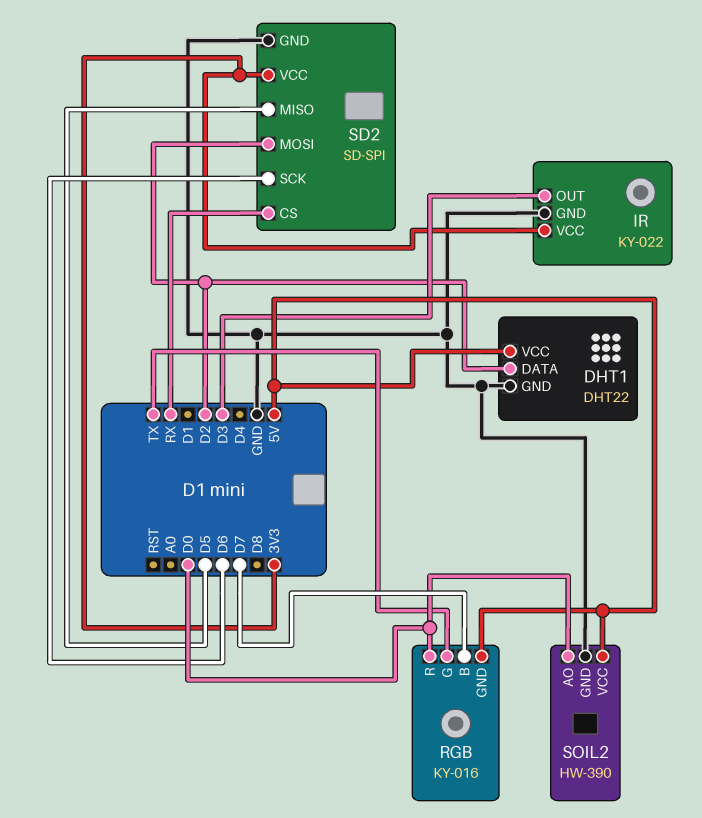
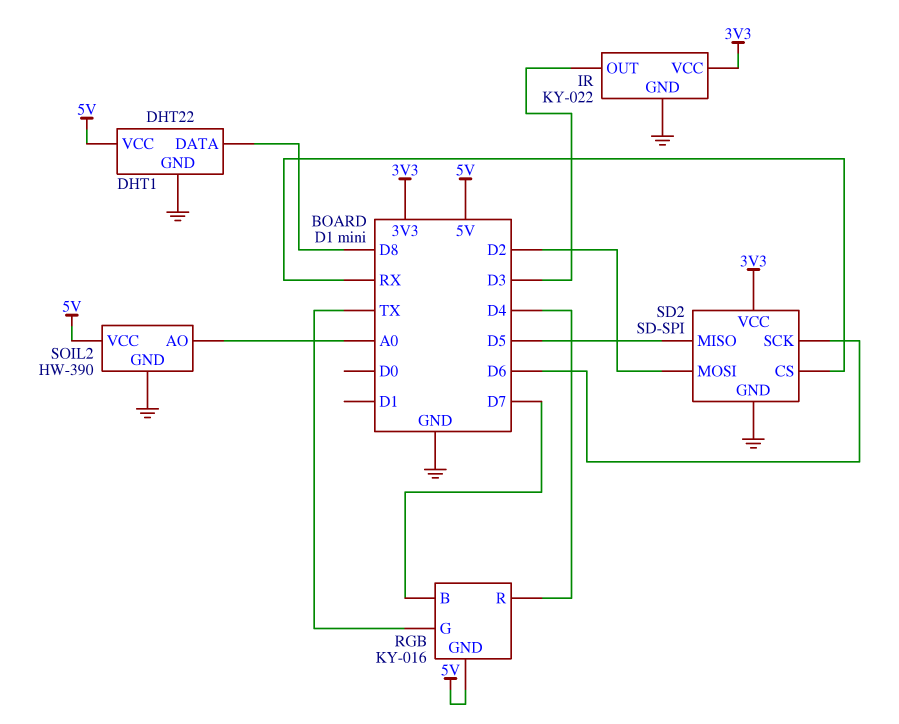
DHT1 pin DATA: D2 -> D8
RGB pin R: D0 -> D4
SOIL2 pin AO: D0 -> A0

